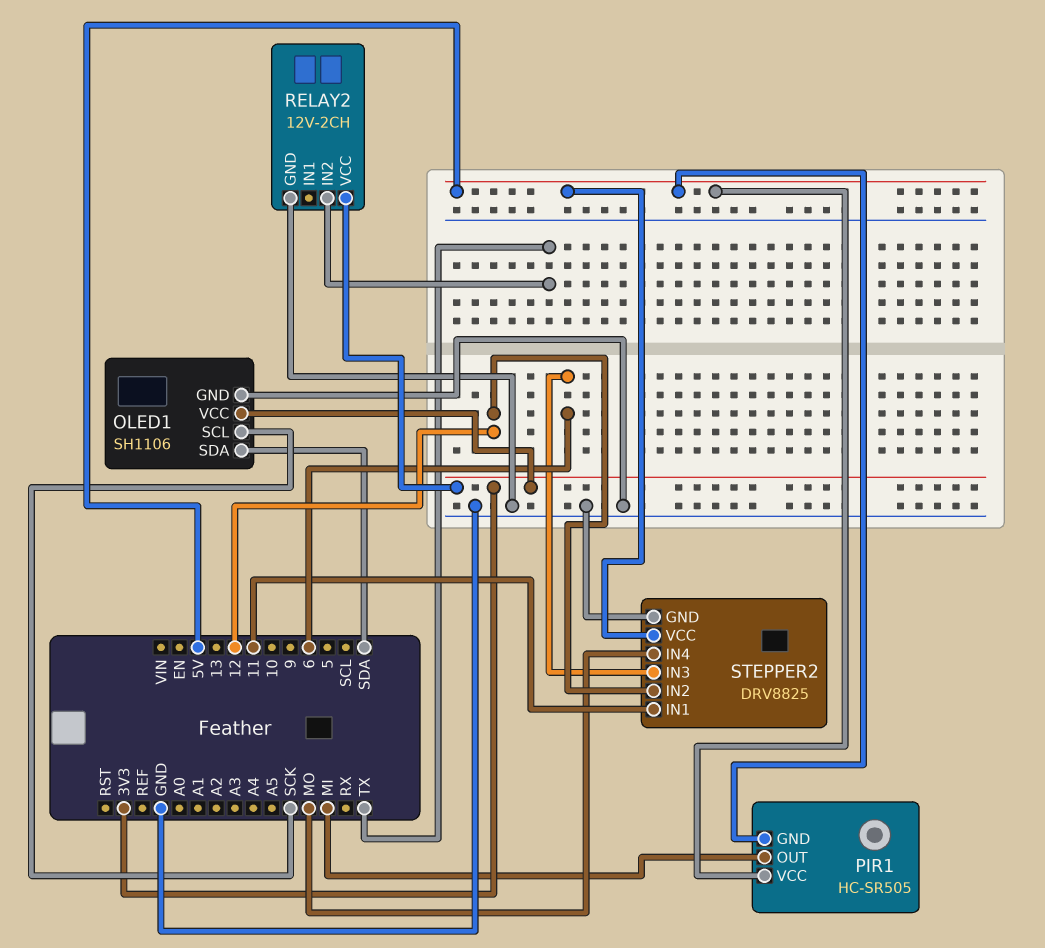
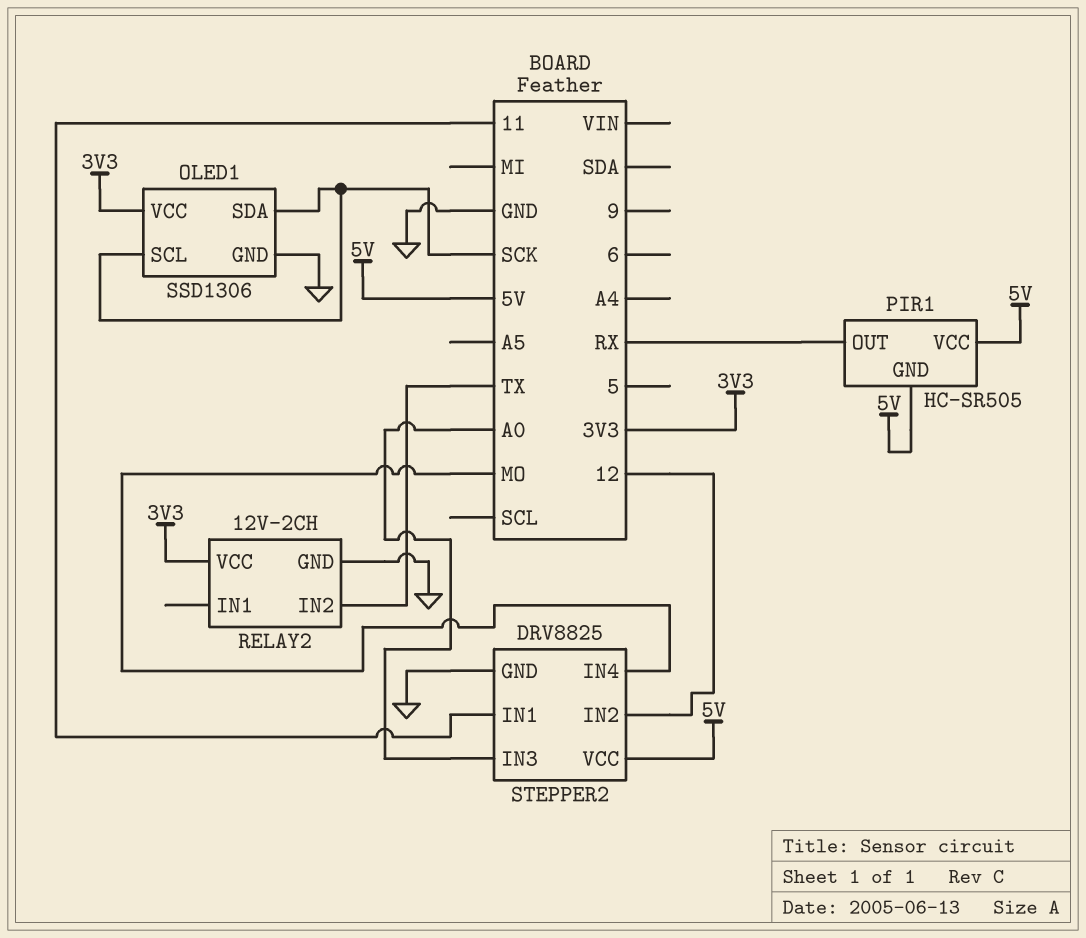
OLED1: SH1106 -> SSD1306
OLED1 pin SDA: SDA -> SCK
PIR1 pin OUT: MI -> RX
STEPPER2 pin IN3: 6 -> A0

